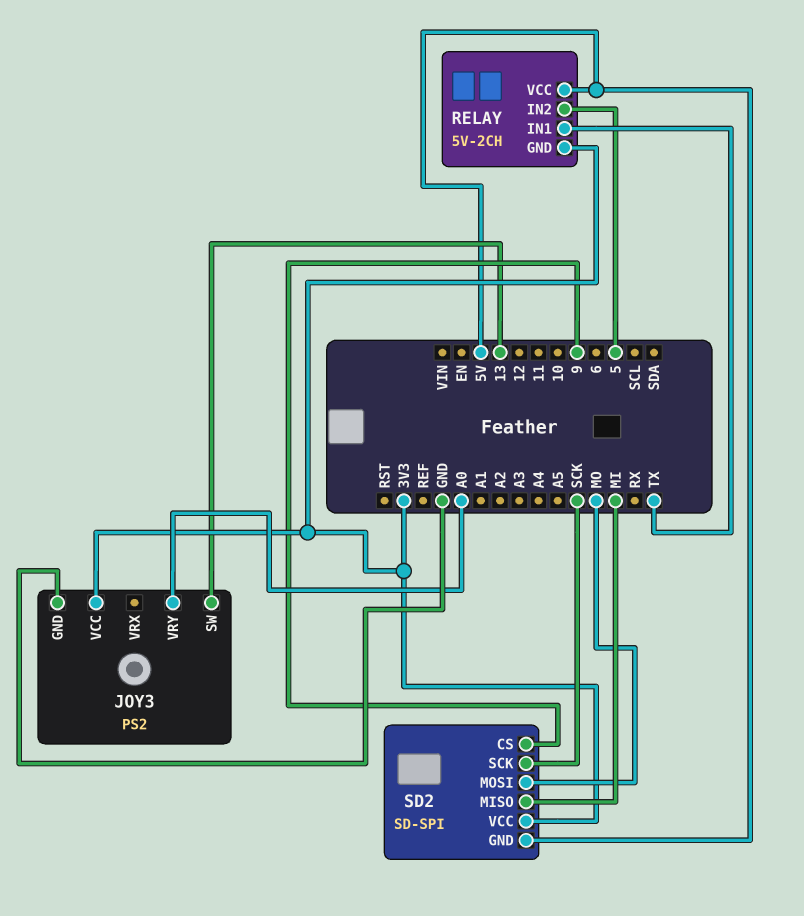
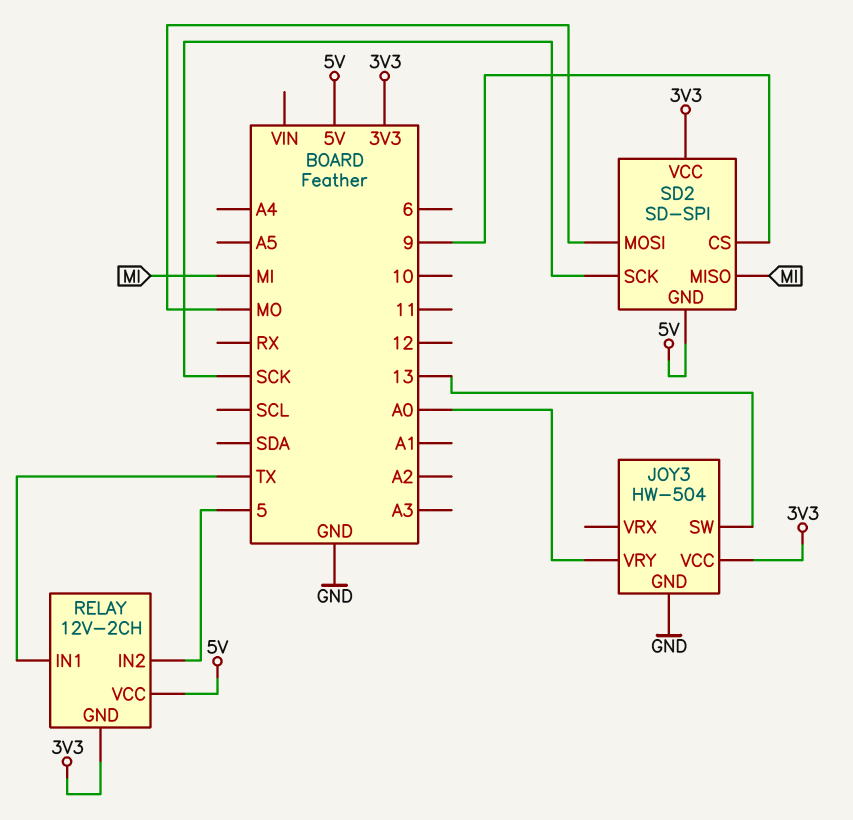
JOY3: PS2 -> HW-504
RELAY: 5V-2CH -> 12V-2CH

